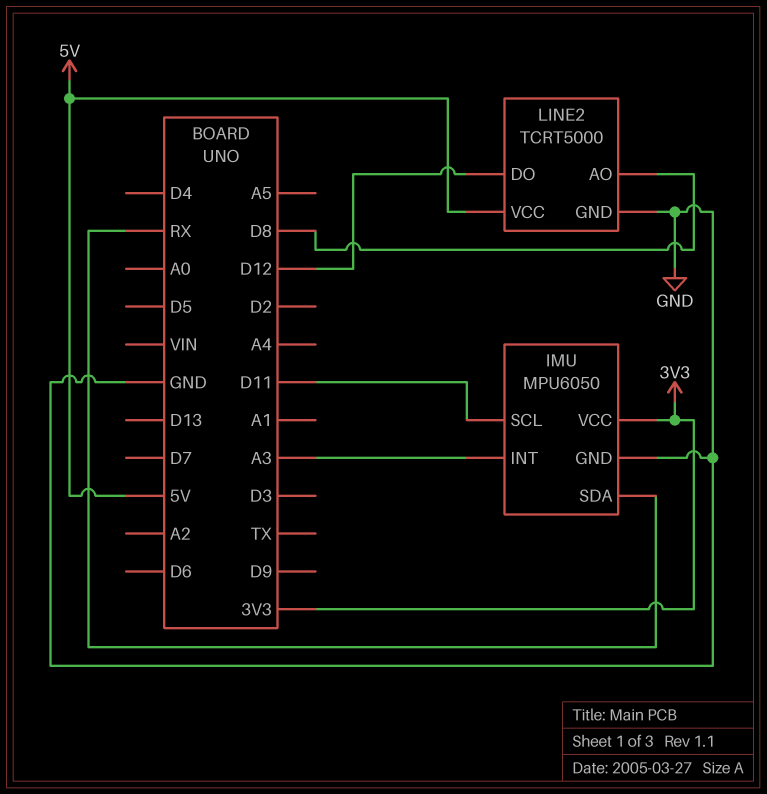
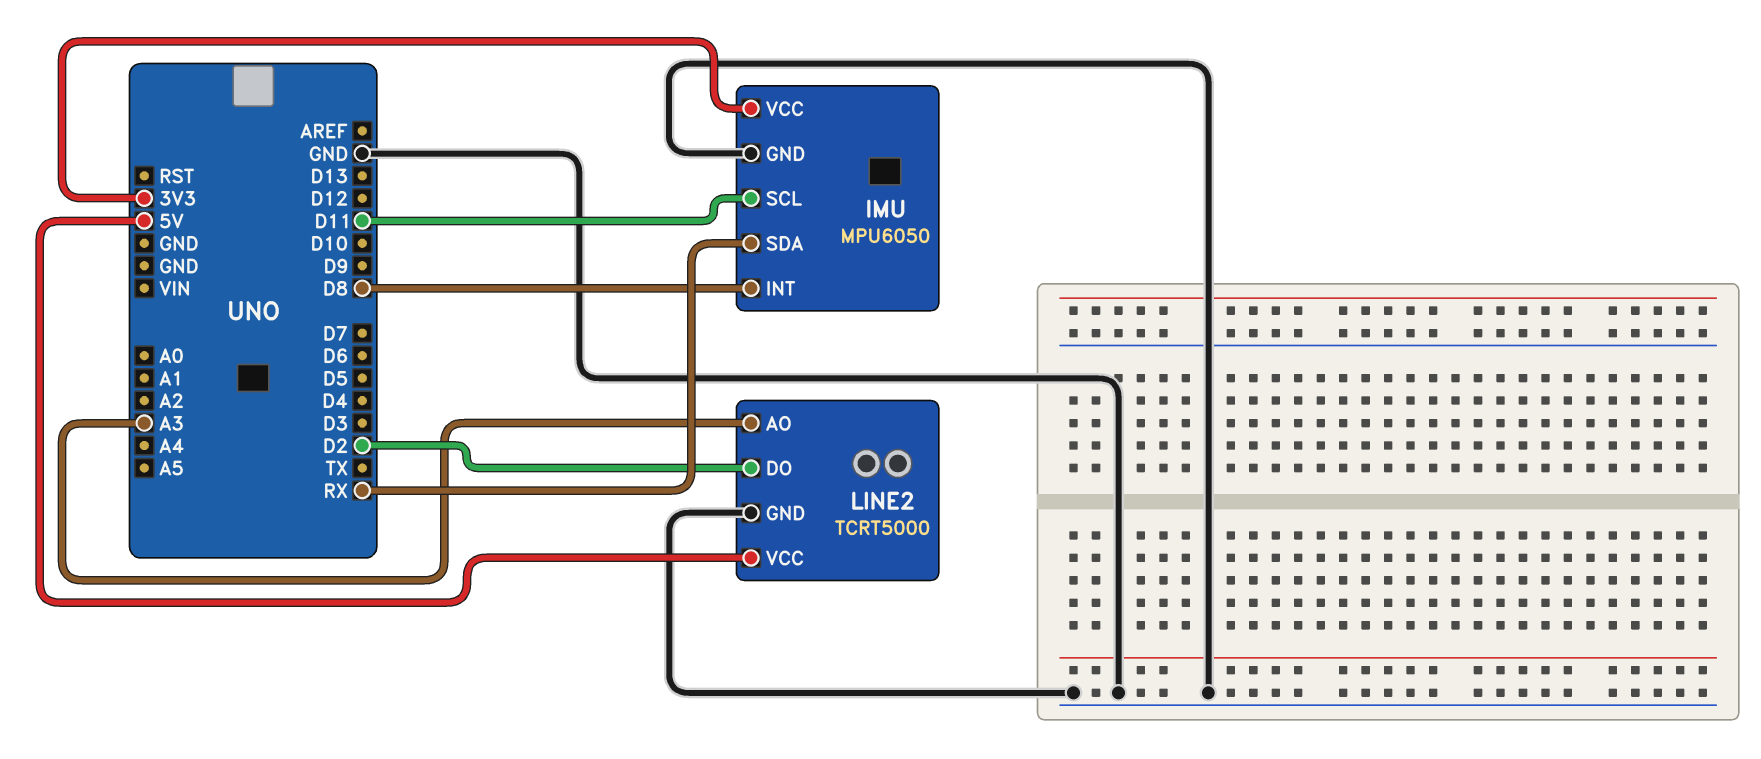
IMU pin INT: A3 -> D8
LINE2 pin AO: D8 -> A3
LINE2 pin DO: D12 -> D2

